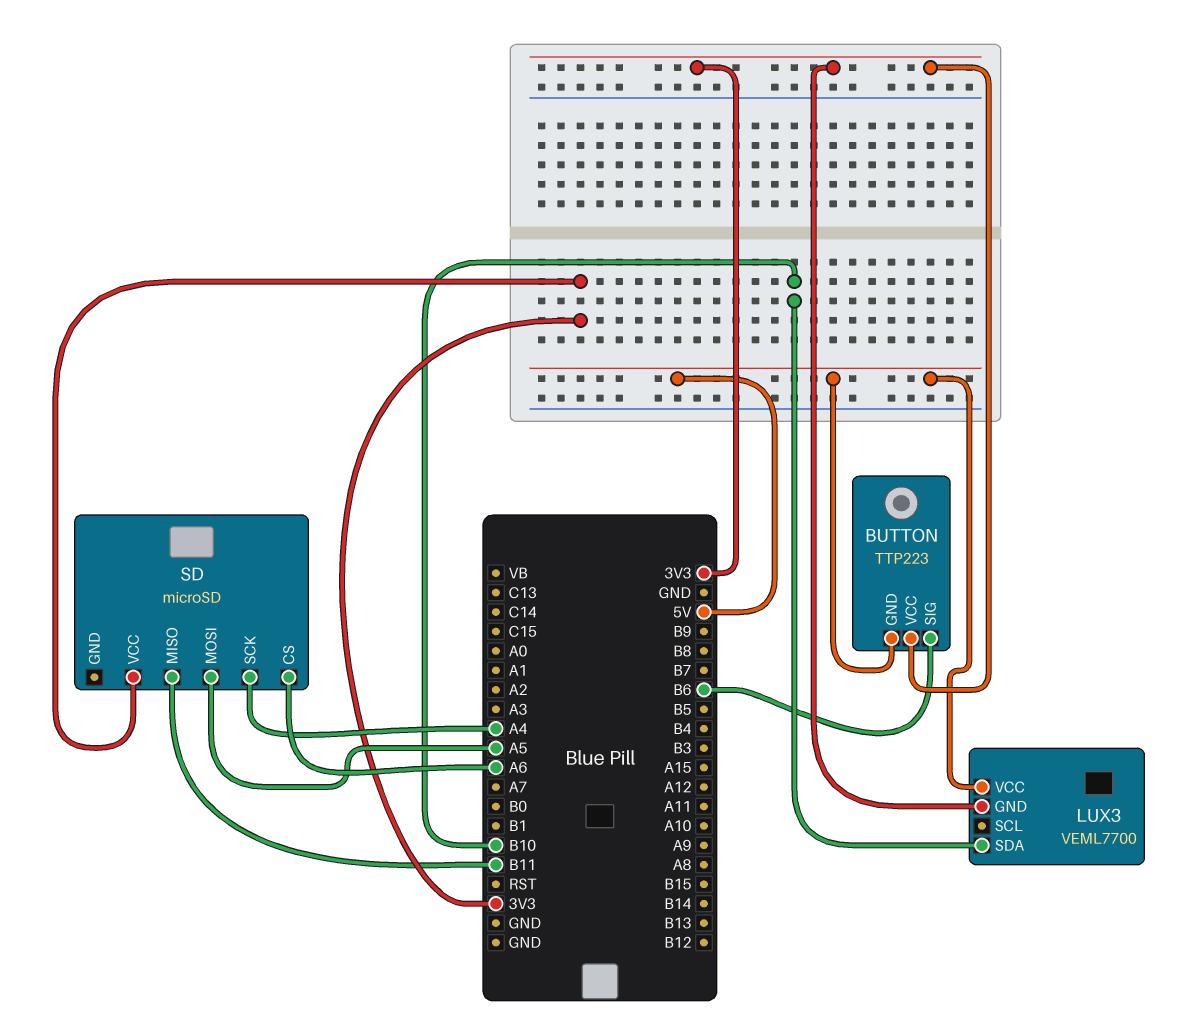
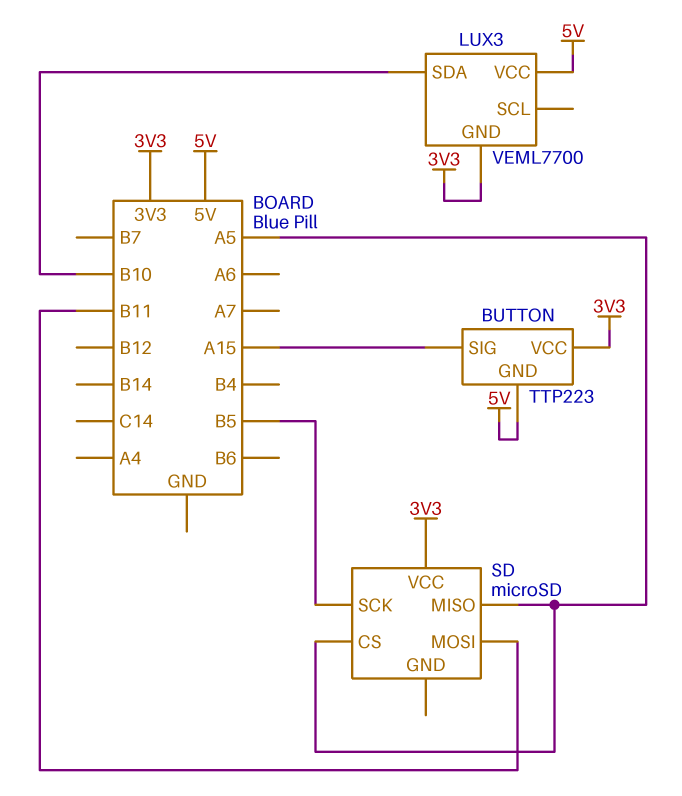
BUTTON pin SIG: B6 -> A15
SD pin CS: A6 -> A5
SD pin MISO: B11 -> A5
SD pin MOSI: A5 -> B11
SD pin SCK: A4 -> B5

